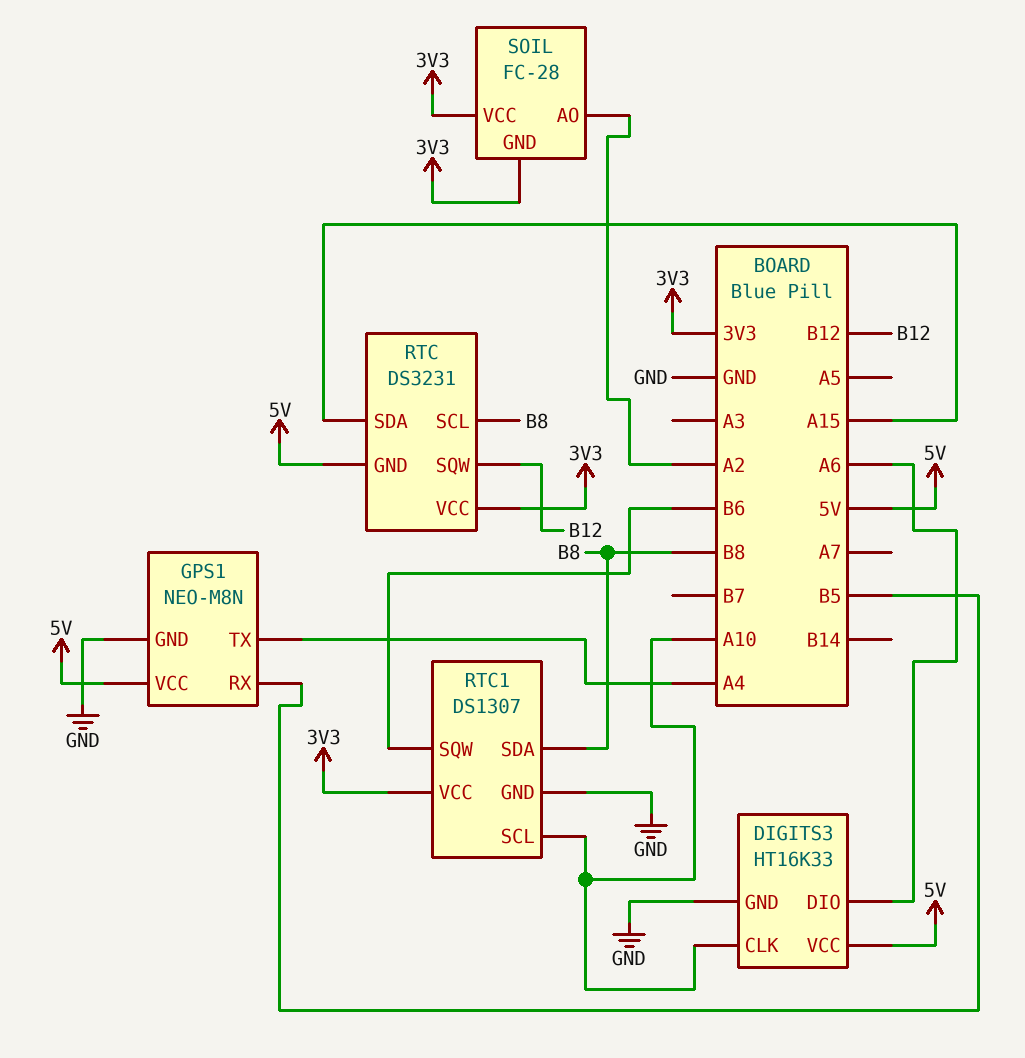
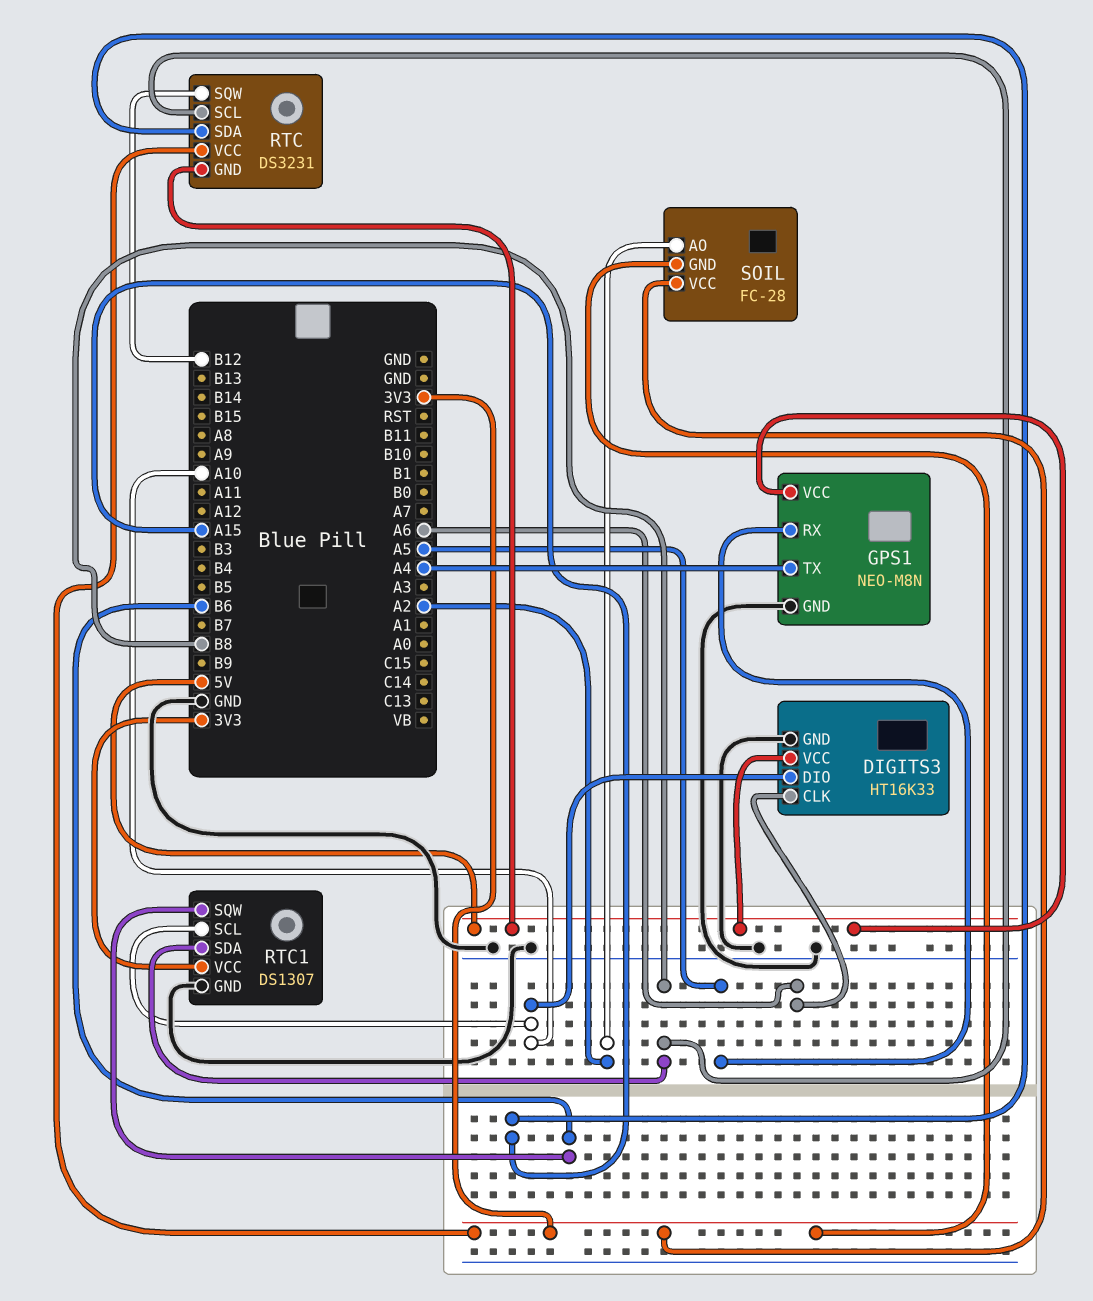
DIGITS3 pin CLK: A10 -> A6
DIGITS3 pin DIO: A6 -> A10
GPS1 pin RX: B5 -> A5

